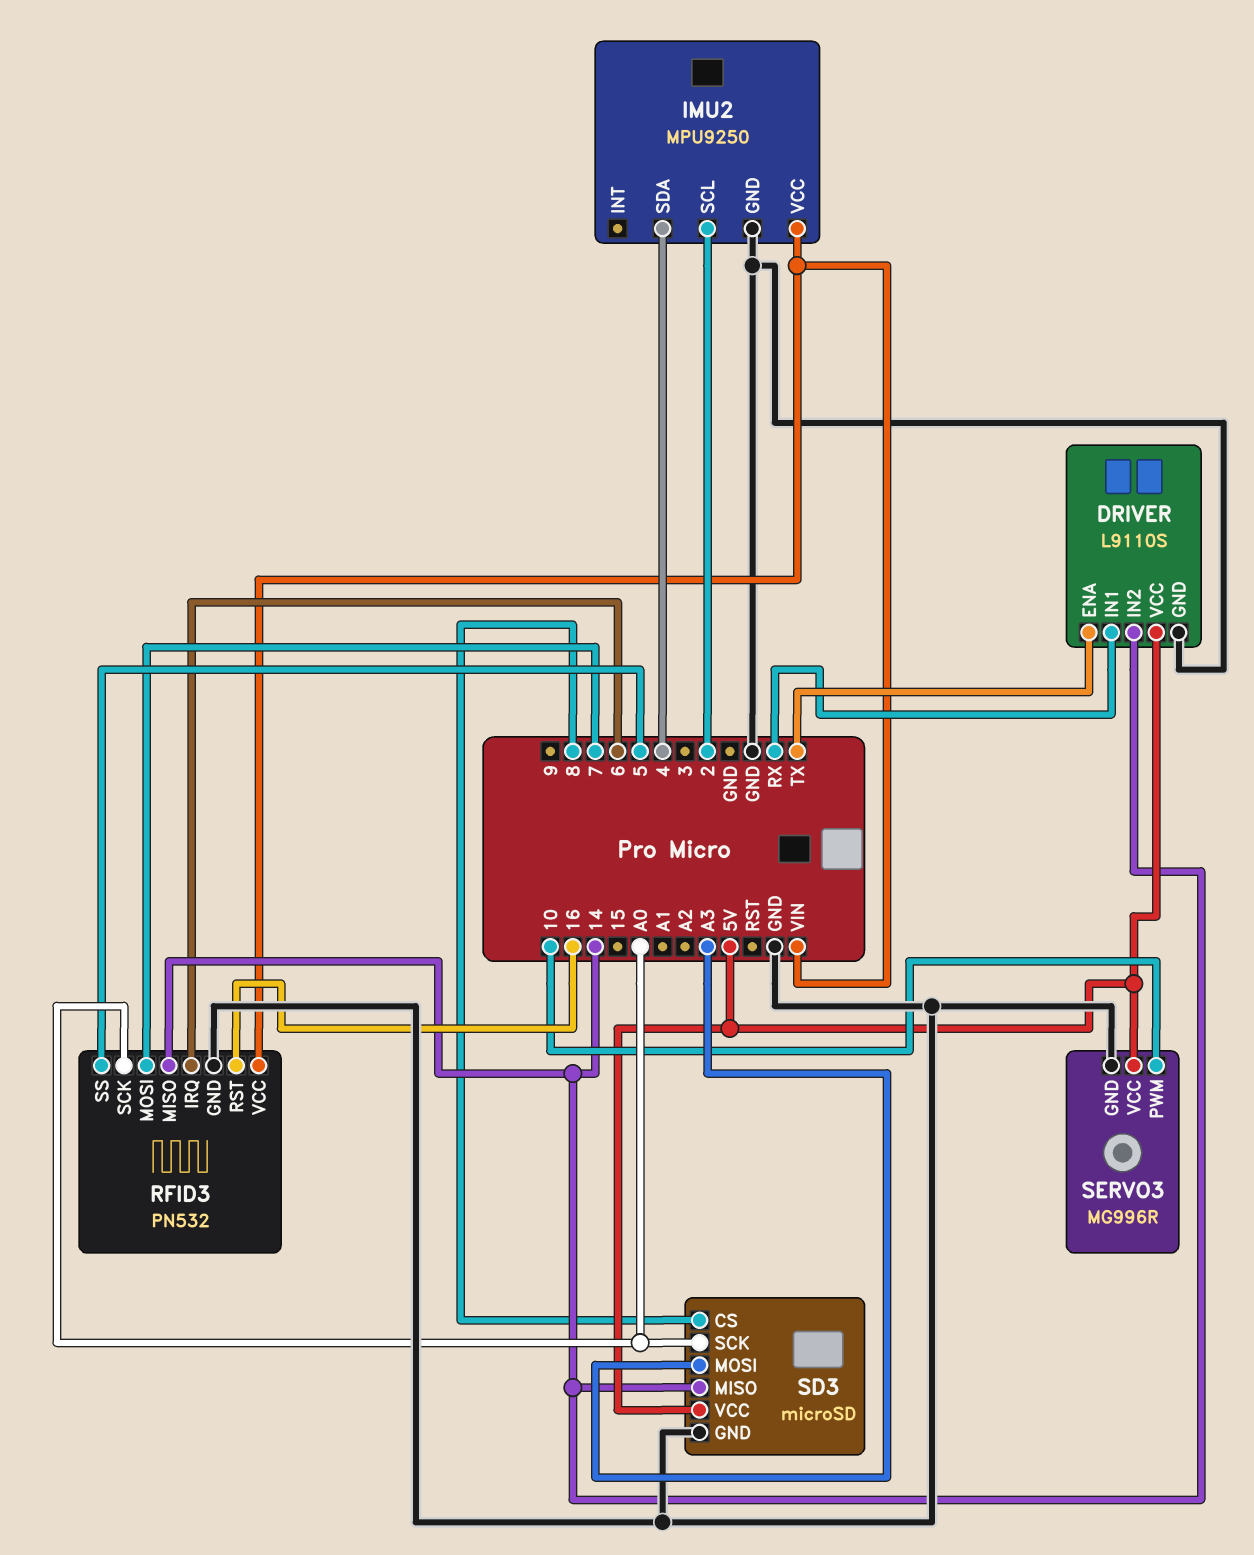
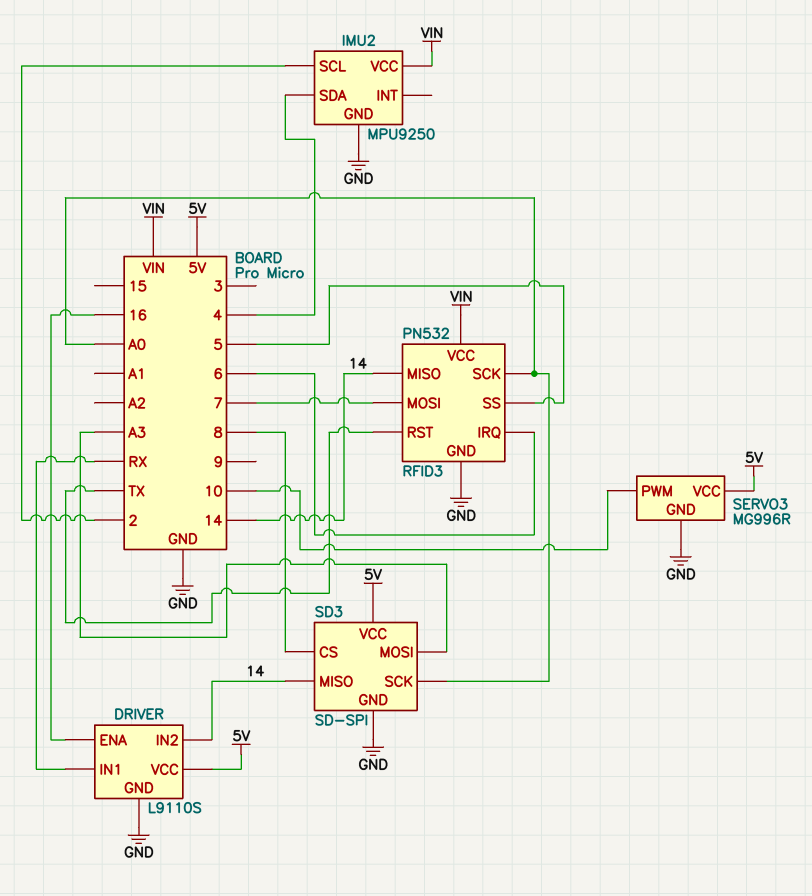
DRIVER pin ENA: TX -> 16
RFID3 pin RST: 16 -> TX
SD3: microSD -> SD-SPI

